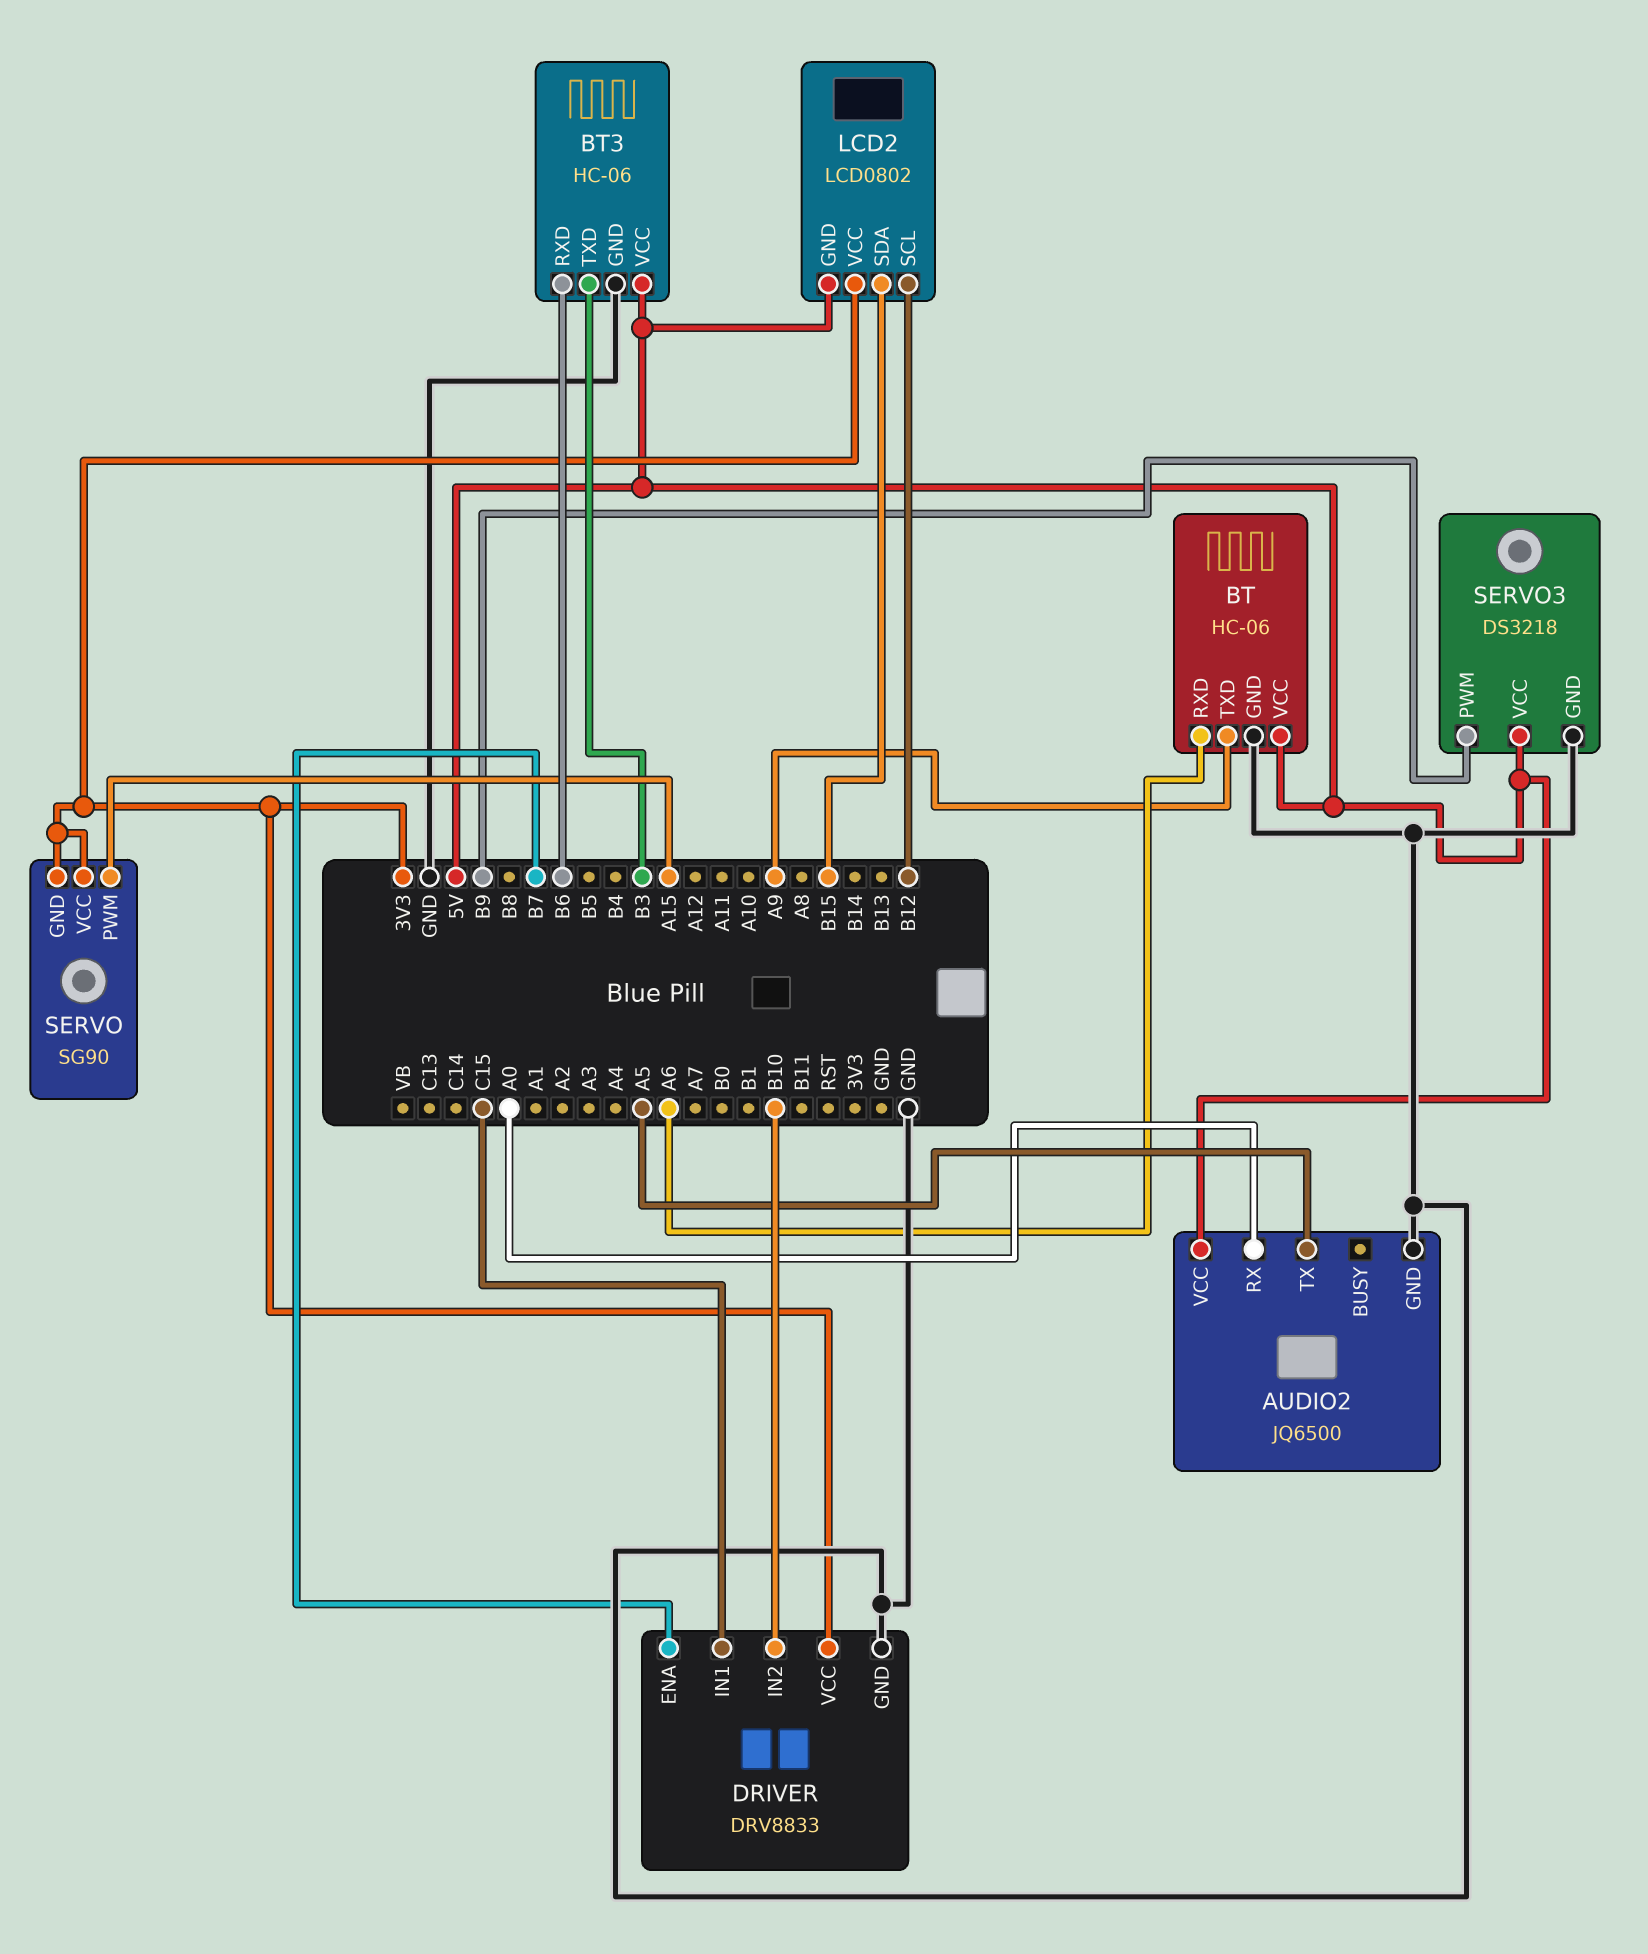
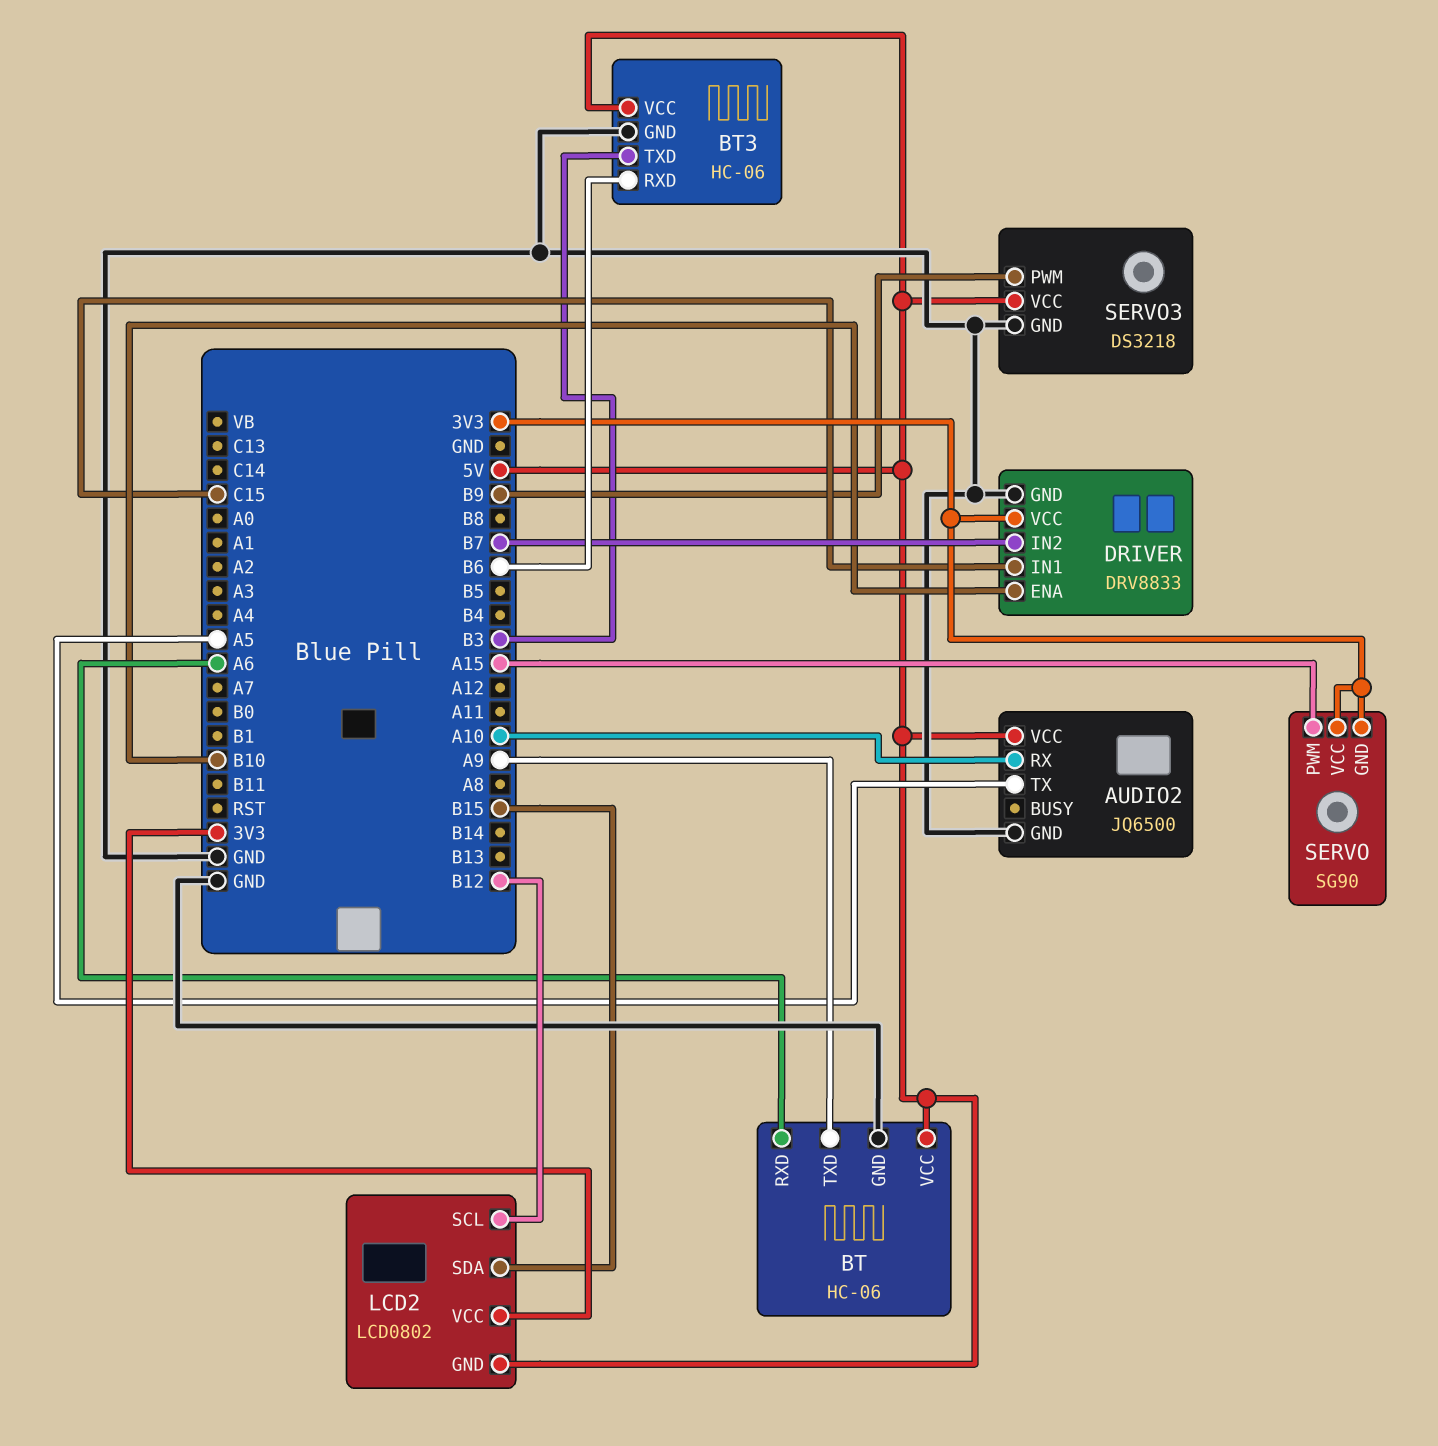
AUDIO2 pin RX: A0 -> A10
DRIVER pin ENA: B7 -> B10
DRIVER pin IN2: B10 -> B7

